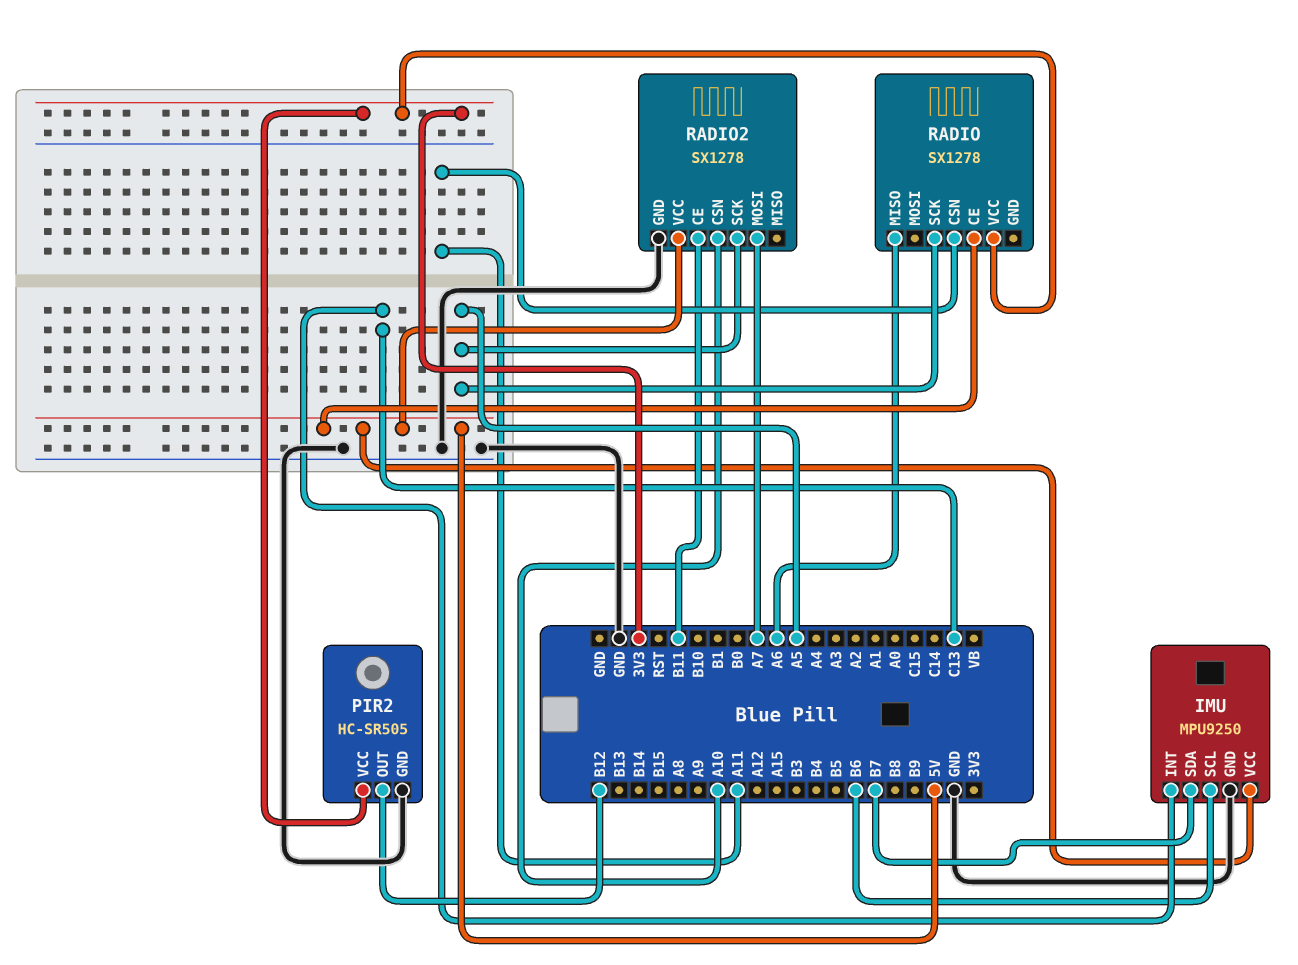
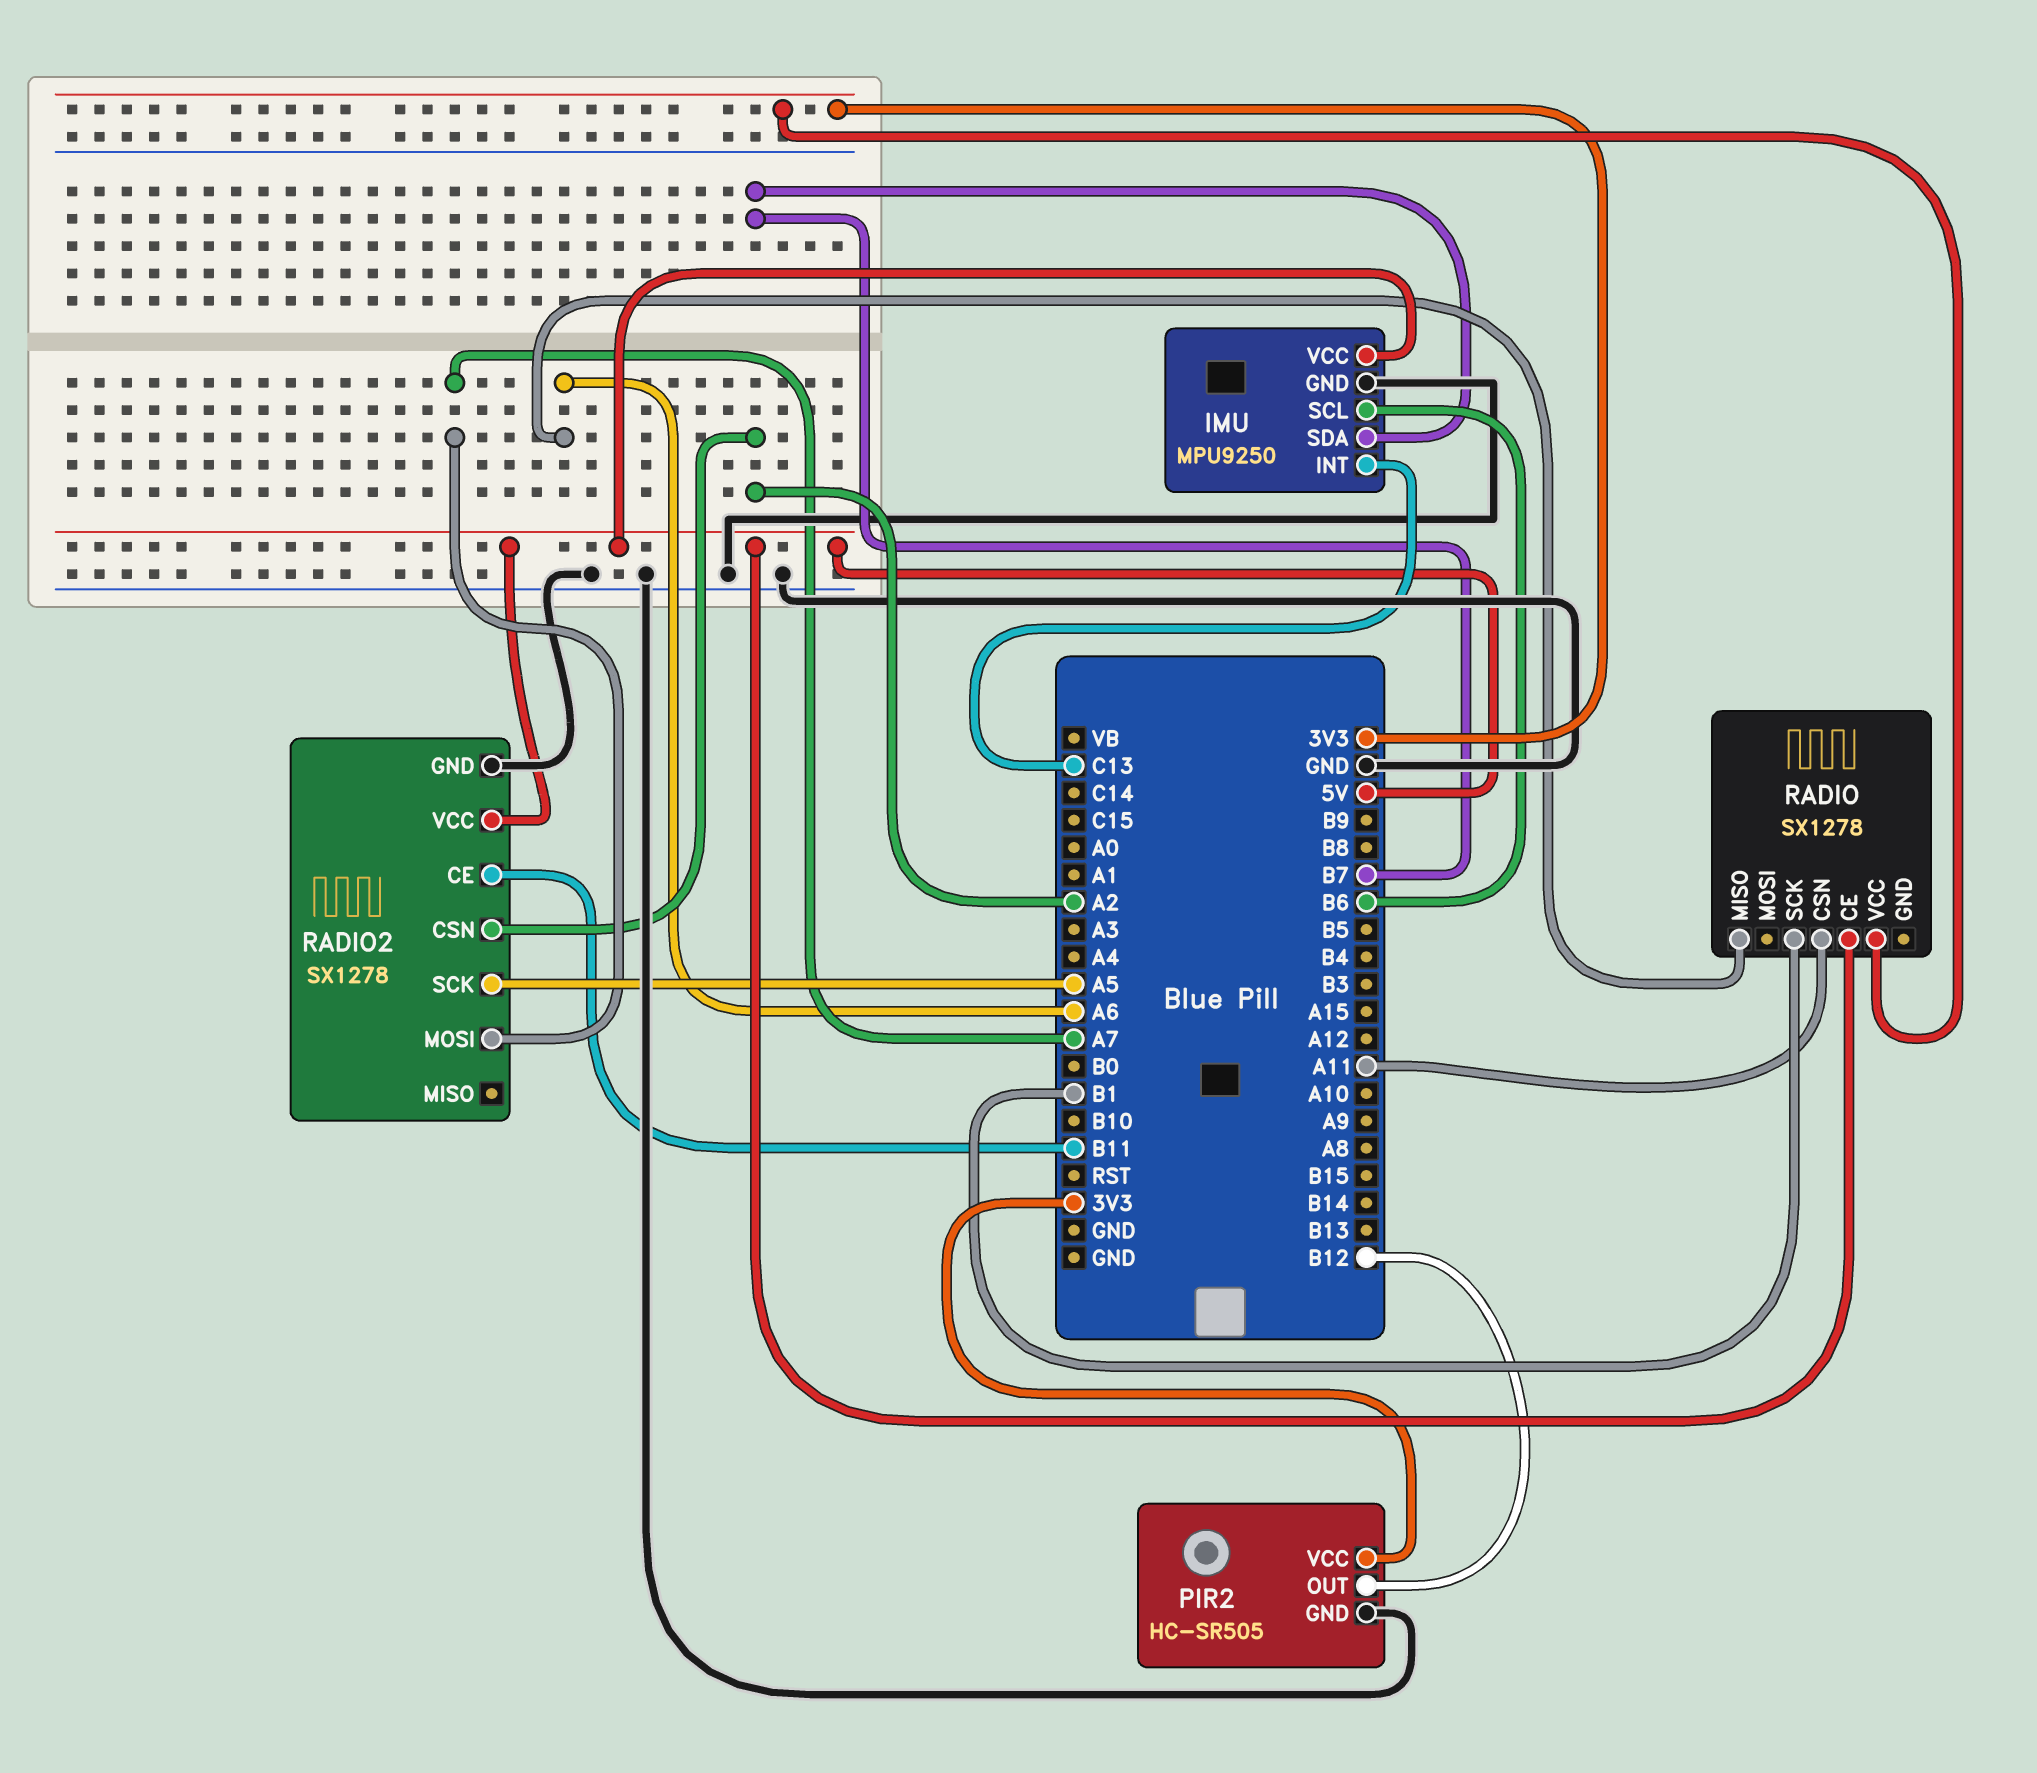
RADIO pin SCK: A5 -> B1
RADIO2 pin CSN: A10 -> A2

